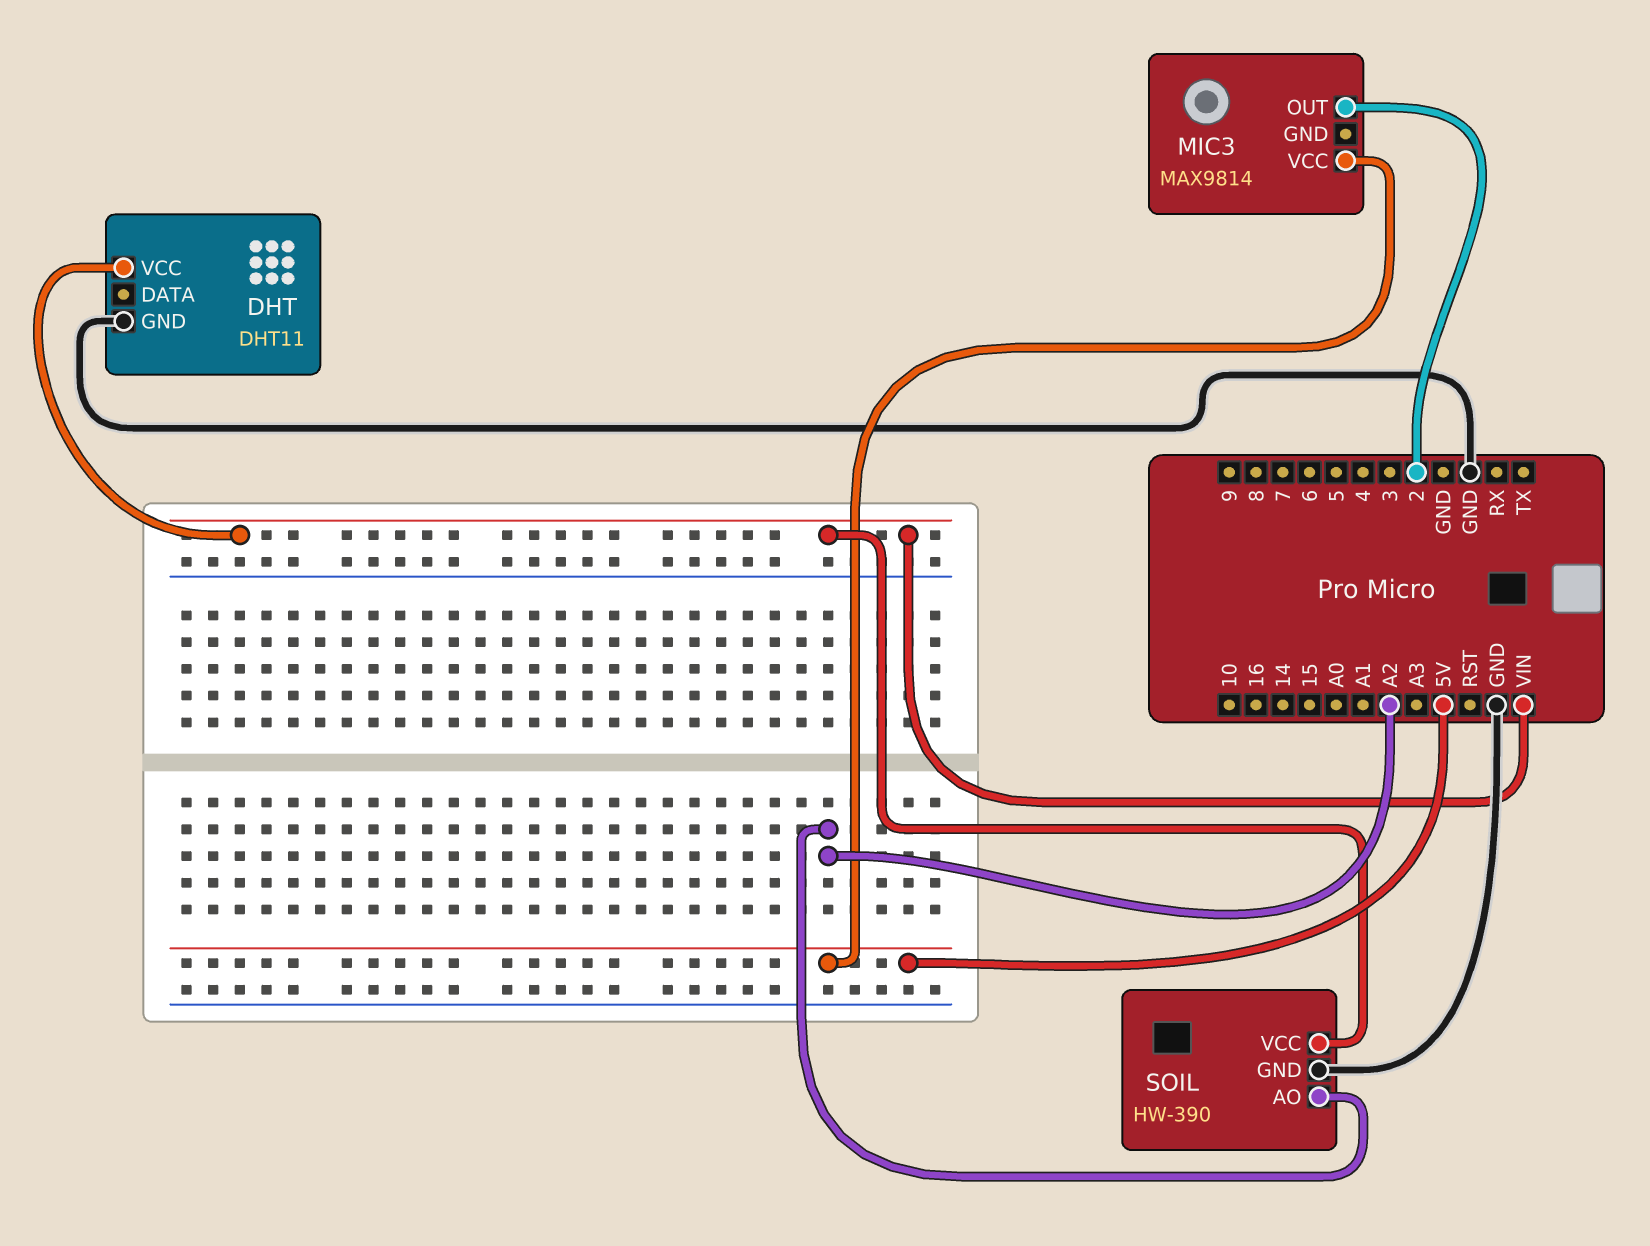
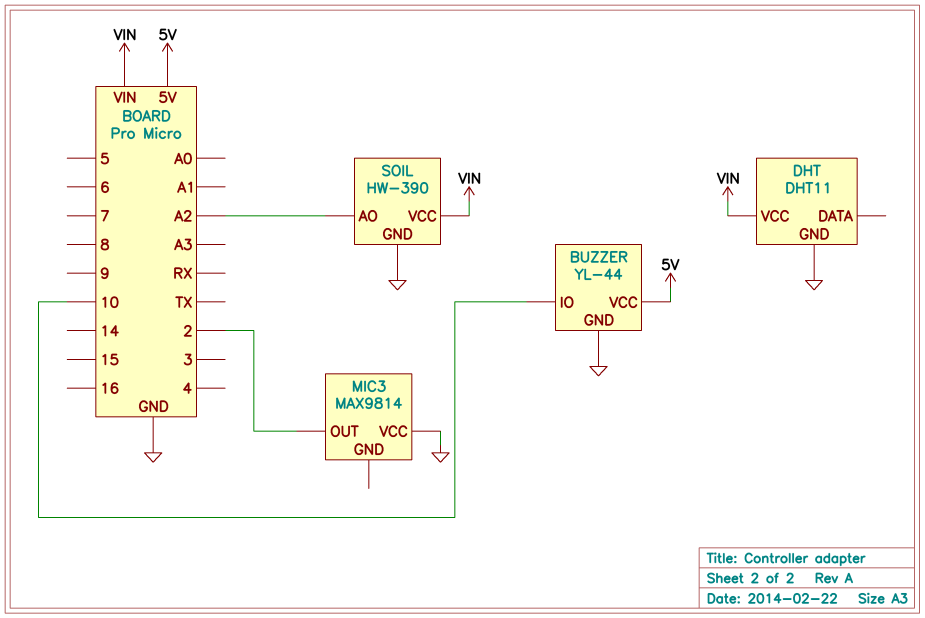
BUZZER: none -> YL-44
BUZZER pin GND: none -> GND
BUZZER pin IO: none -> 10
BUZZER pin VCC: none -> 5V
MIC3 pin VCC: 5V -> GND

